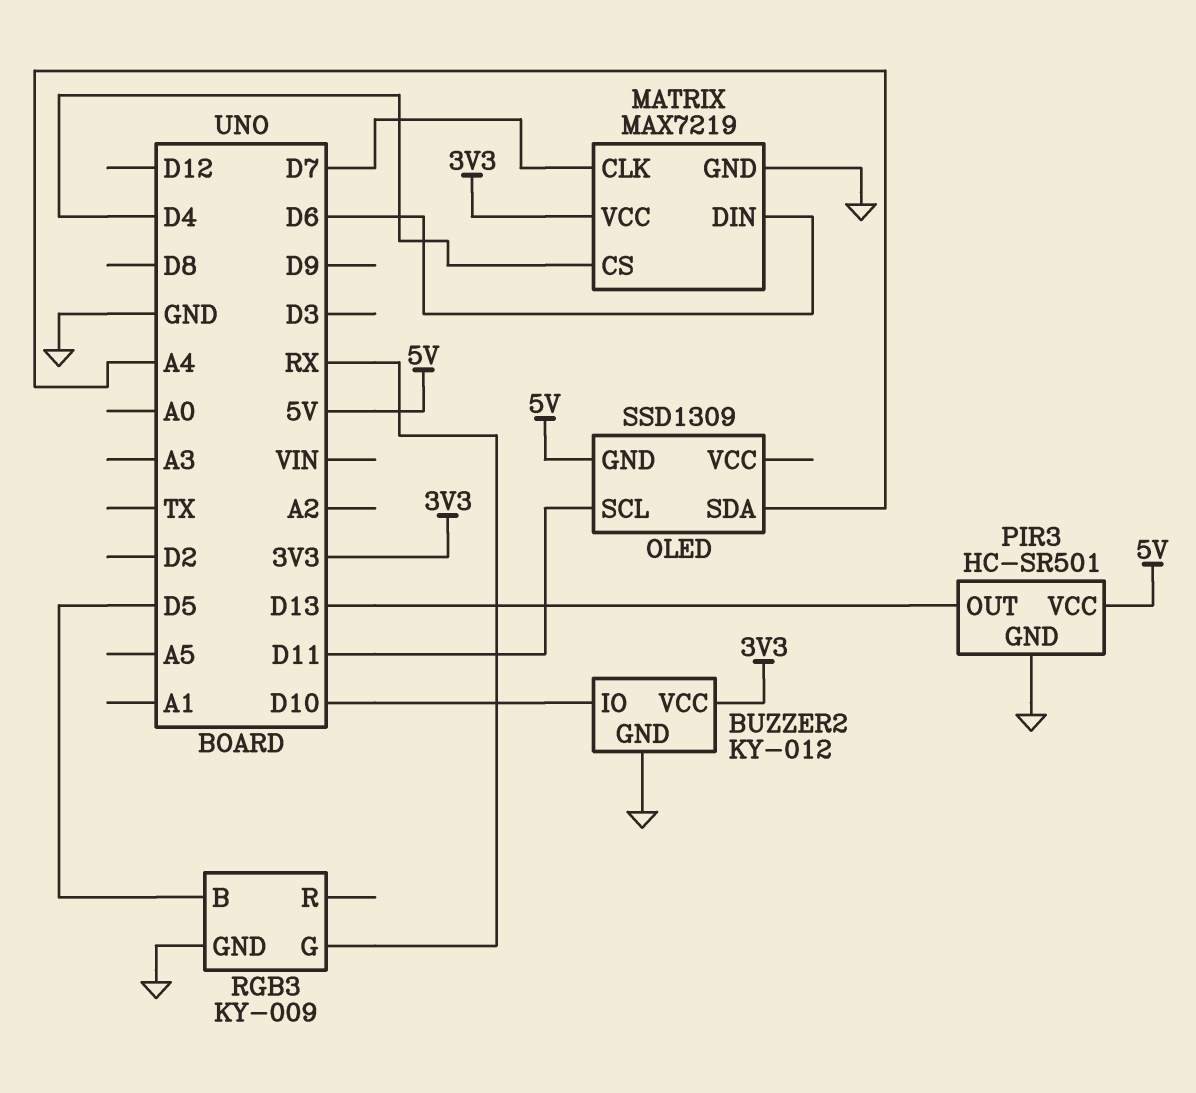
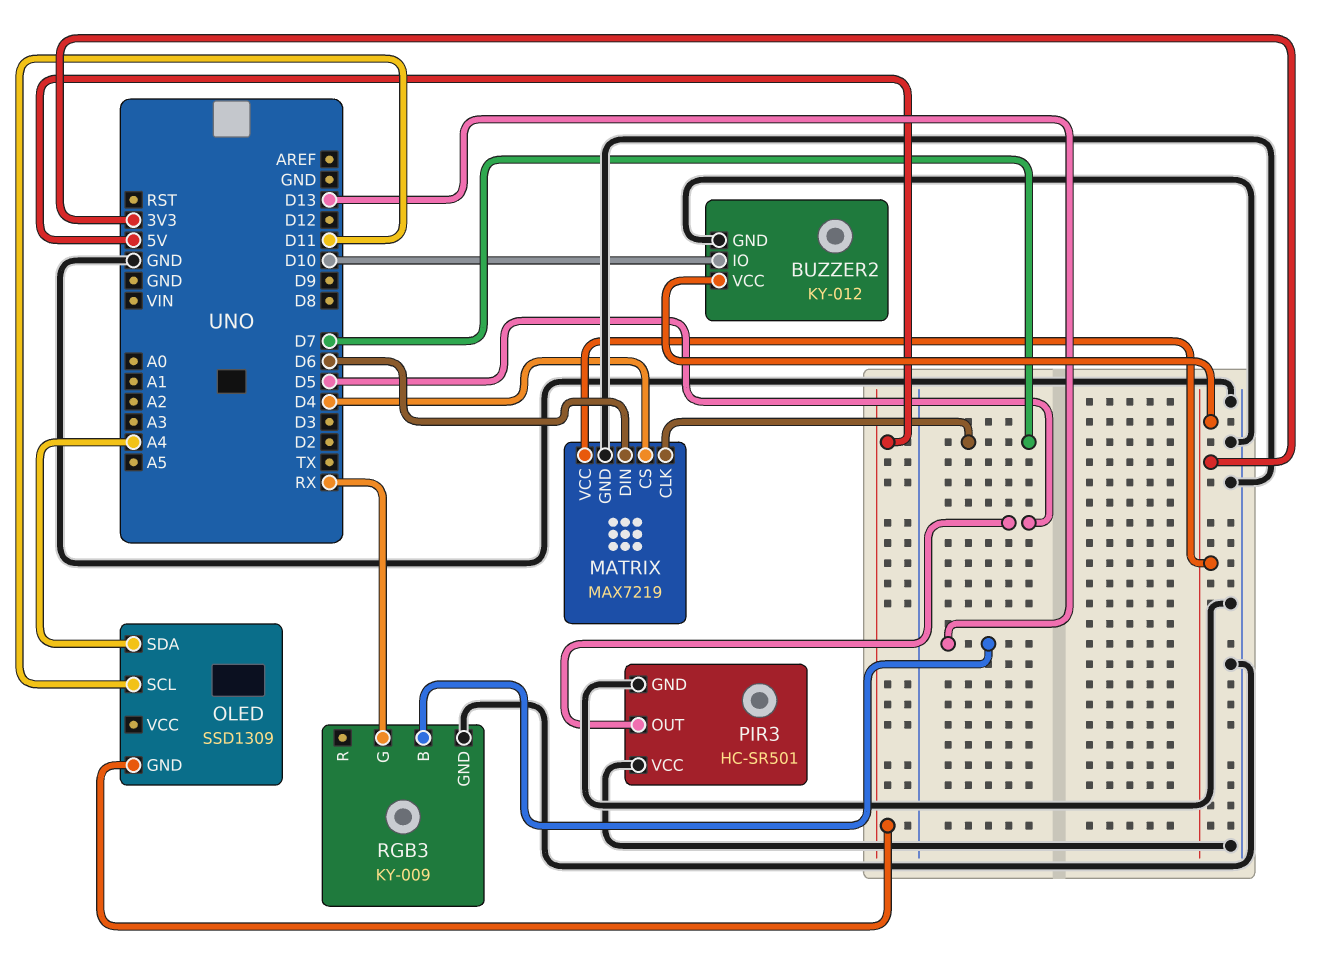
PIR3 pin OUT: D13 -> D5
PIR3 pin VCC: 5V -> GND
RGB3 pin B: D5 -> D13

